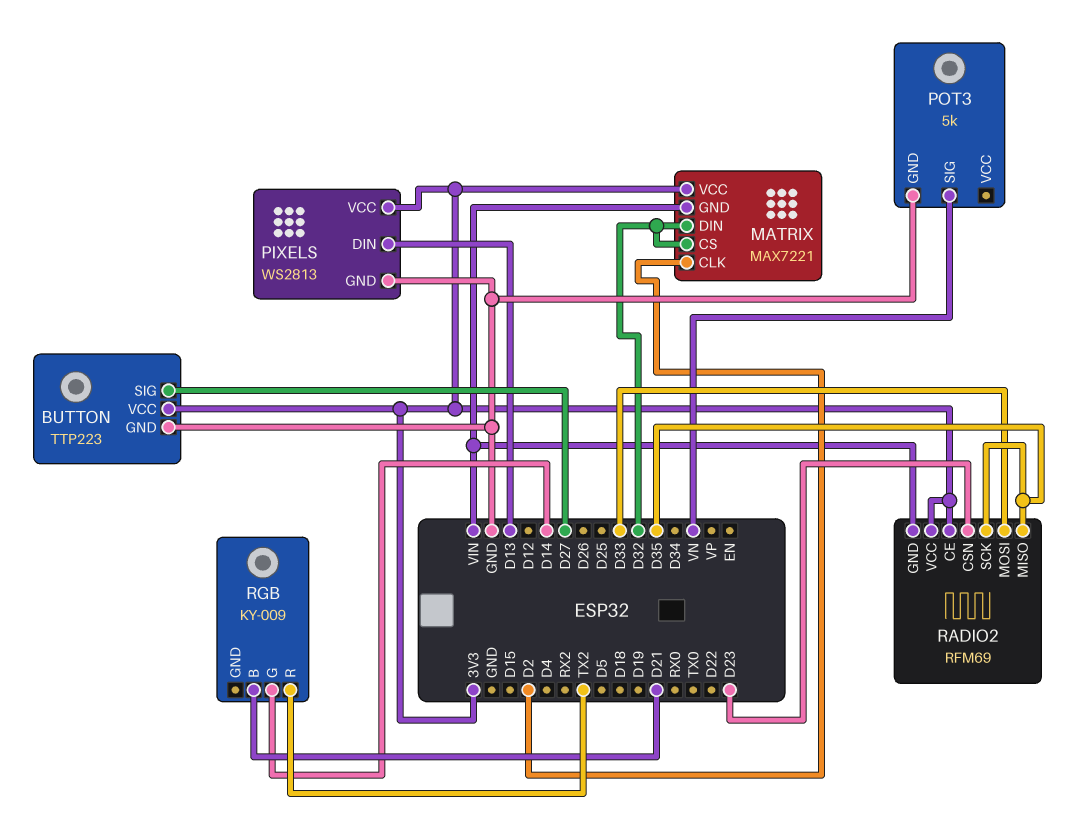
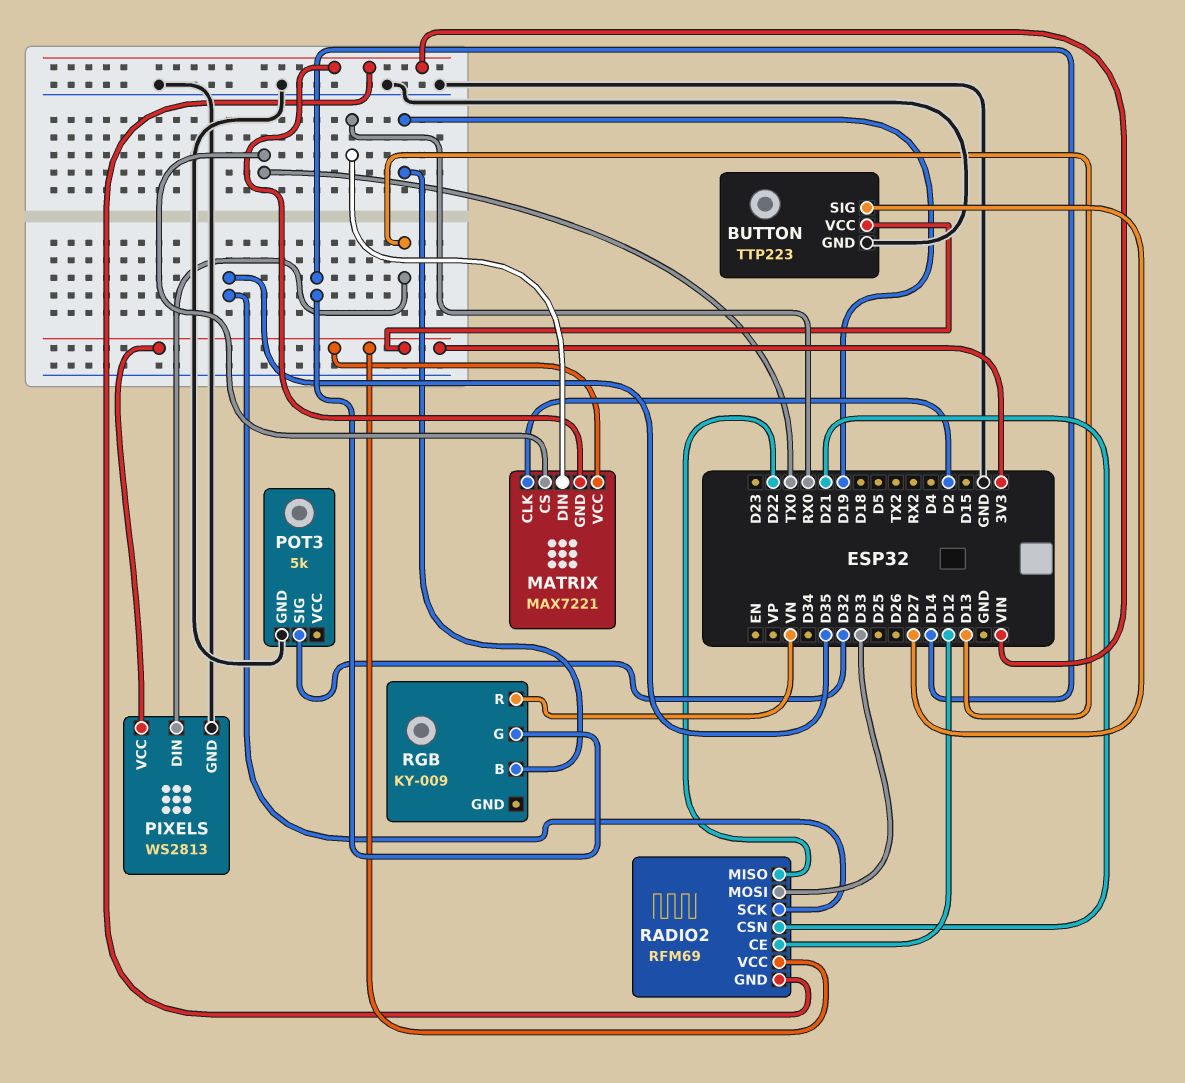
MATRIX pin CS: D32 -> TX0
MATRIX pin DIN: D32 -> RX0
POT3 pin SIG: VN -> D32
RADIO2 pin CE: 3V3 -> D12
RADIO2 pin CSN: D23 -> D21
RADIO2 pin MISO: D35 -> D22
RGB pin B: D21 -> D19
RGB pin R: TX2 -> VN

